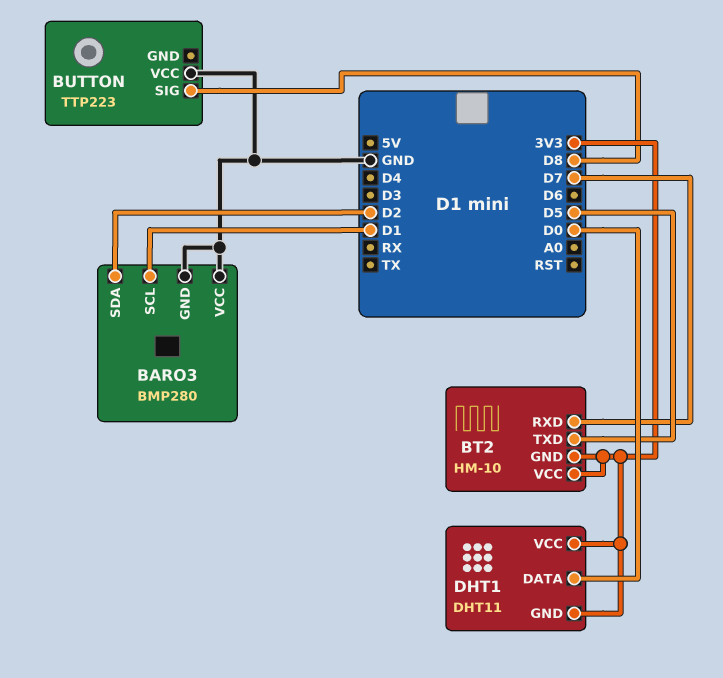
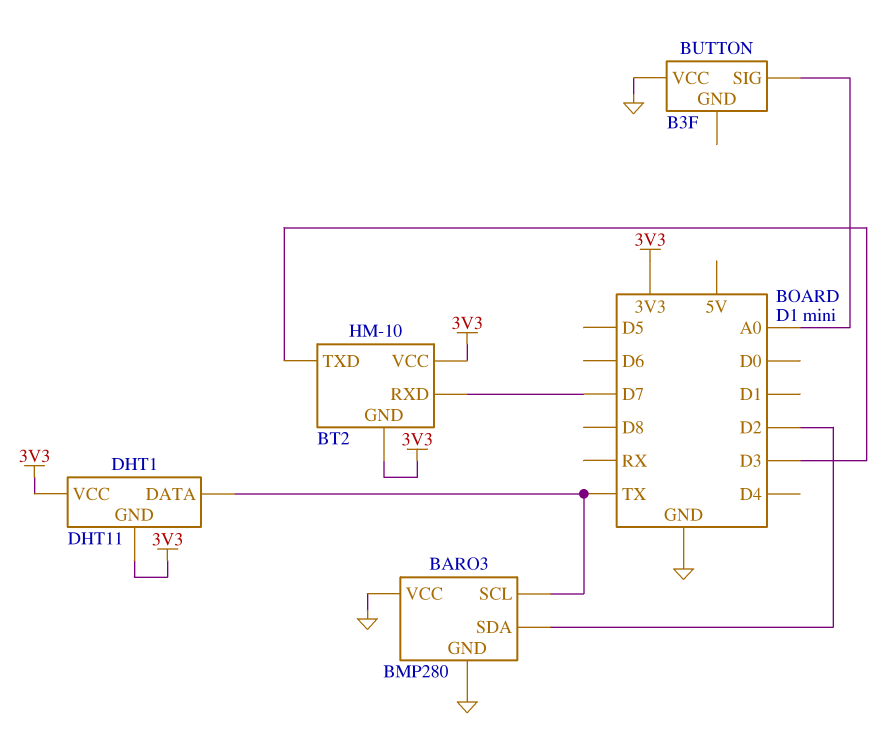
BARO3 pin SCL: D1 -> TX
BT2 pin TXD: D5 -> D3
BUTTON: TTP223 -> B3F
BUTTON pin SIG: D8 -> A0
DHT1 pin DATA: D0 -> TX

